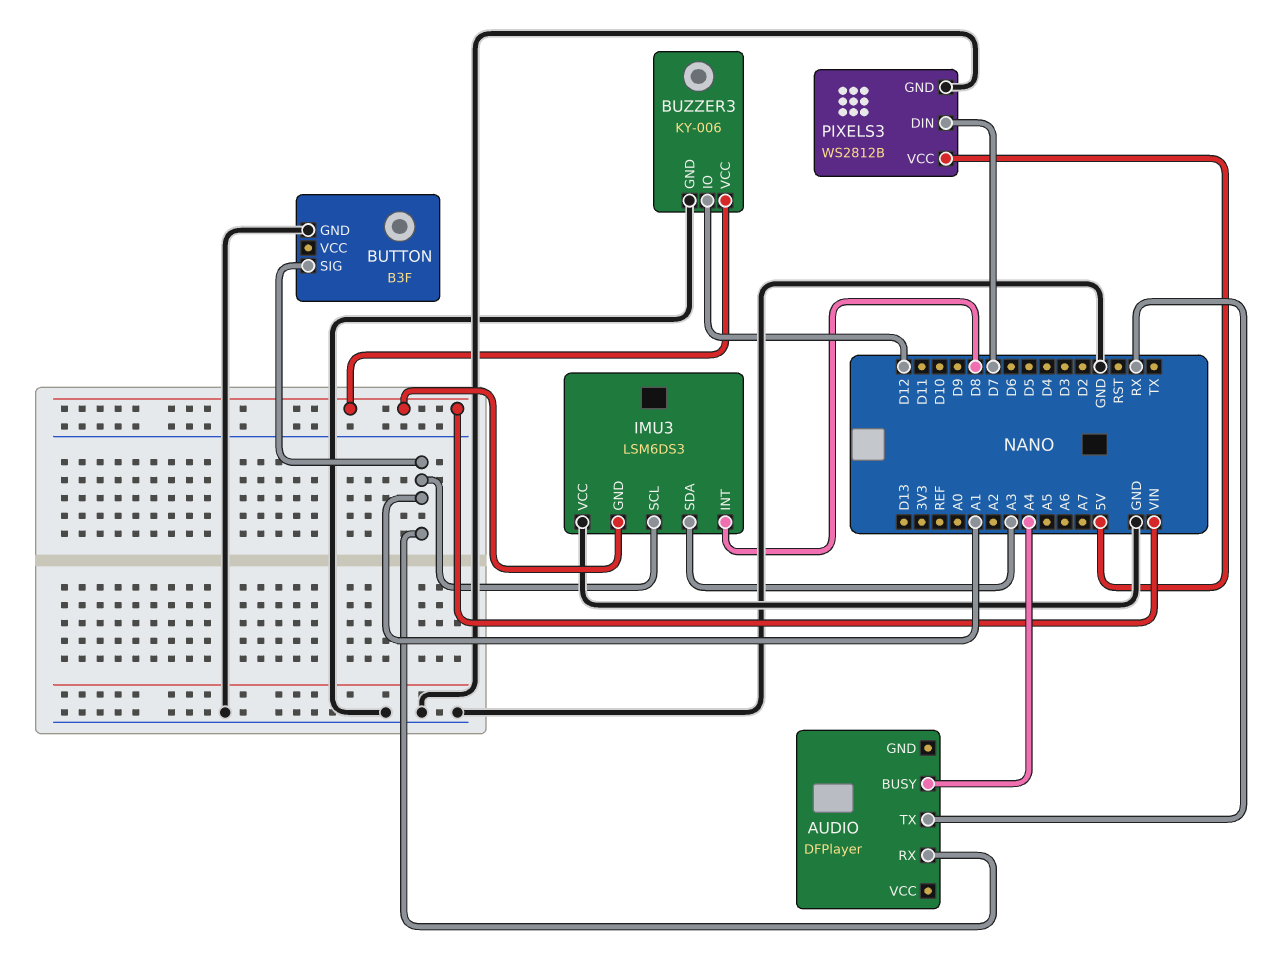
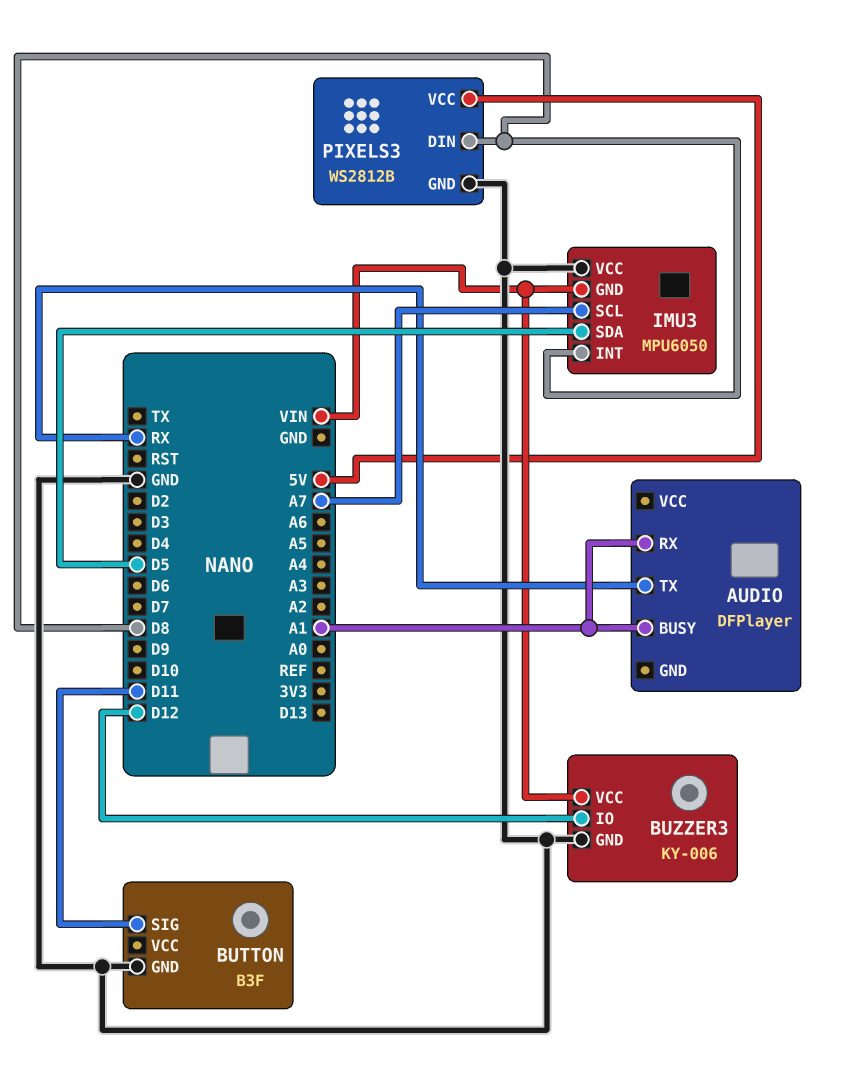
AUDIO pin BUSY: A4 -> A1
BUTTON pin SIG: A1 -> D11
IMU3: LSM6DS3 -> MPU6050
IMU3 pin SCL: A1 -> A7
IMU3 pin SDA: A3 -> D5
PIXELS3 pin DIN: D7 -> D8

